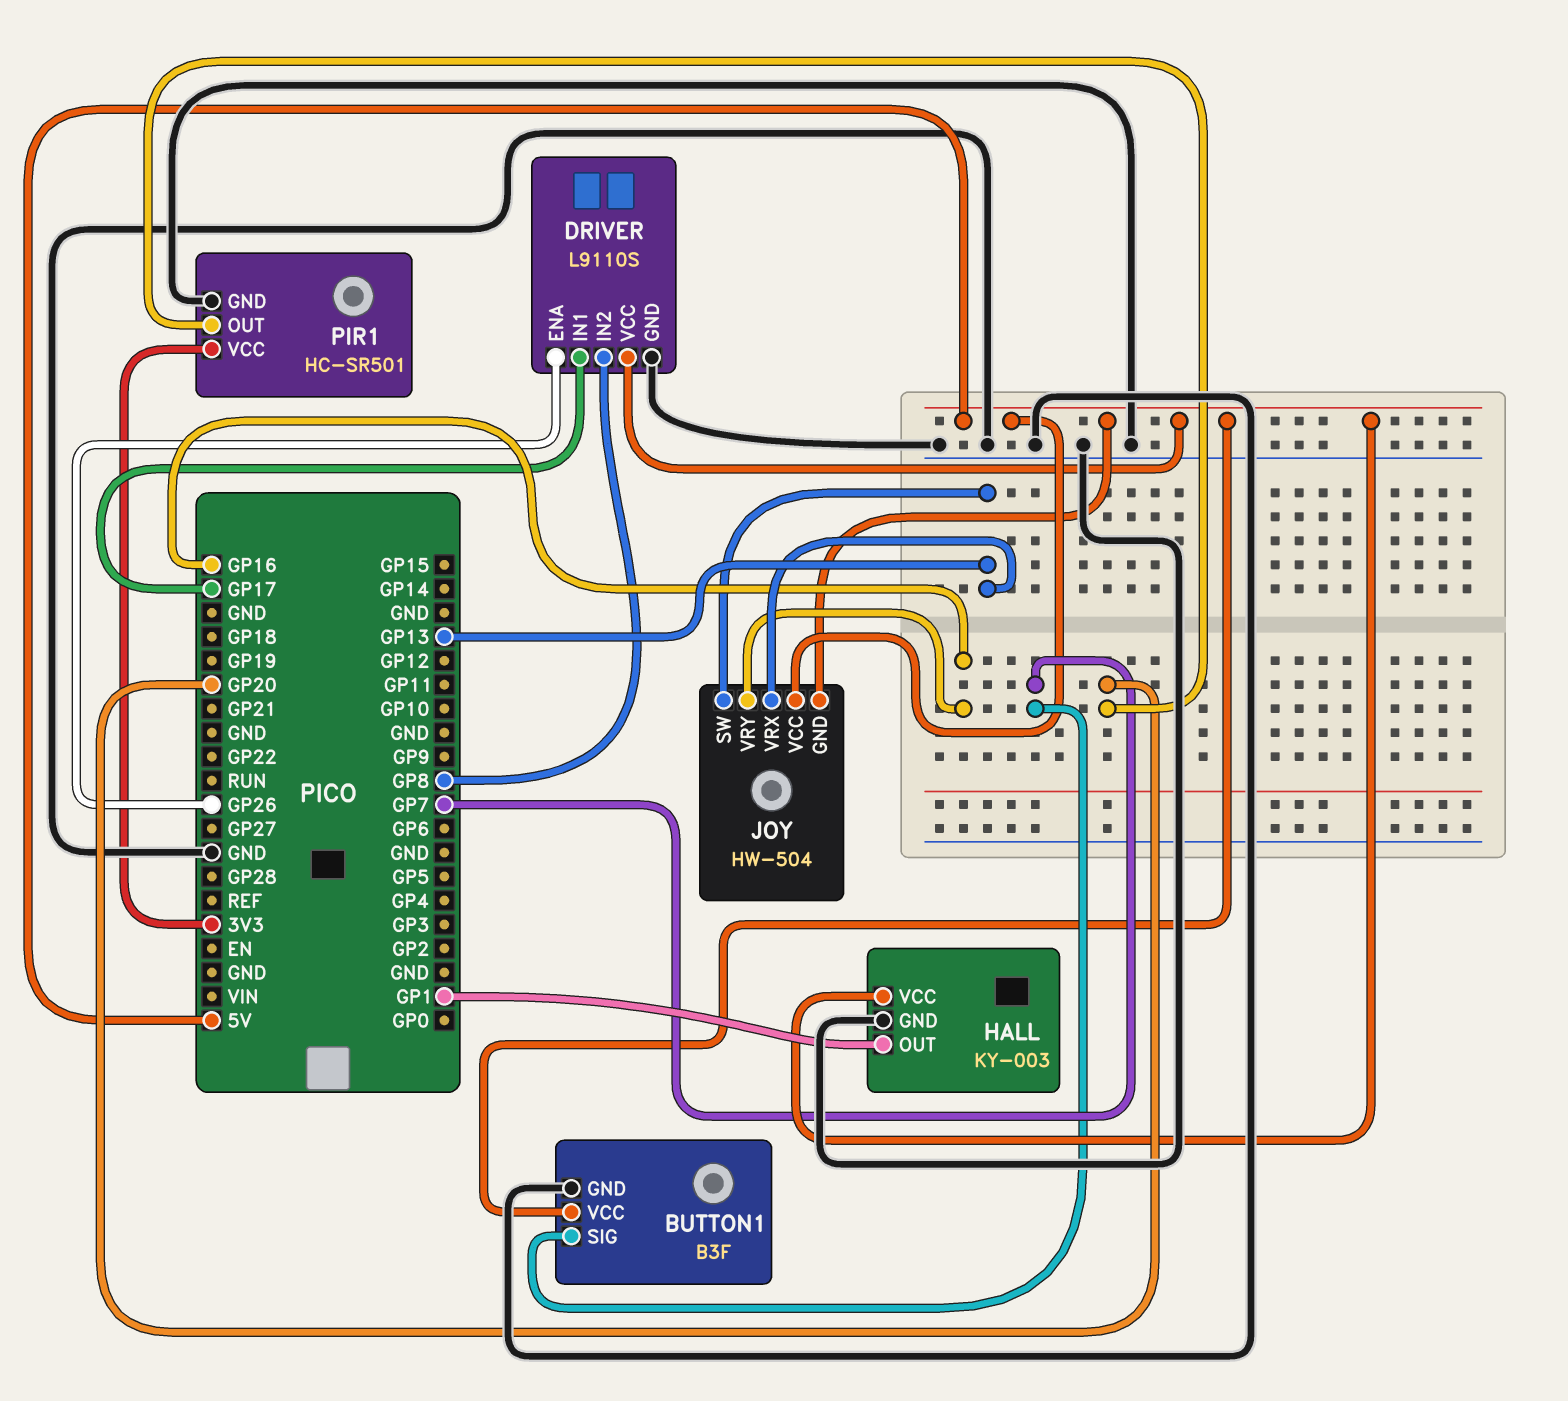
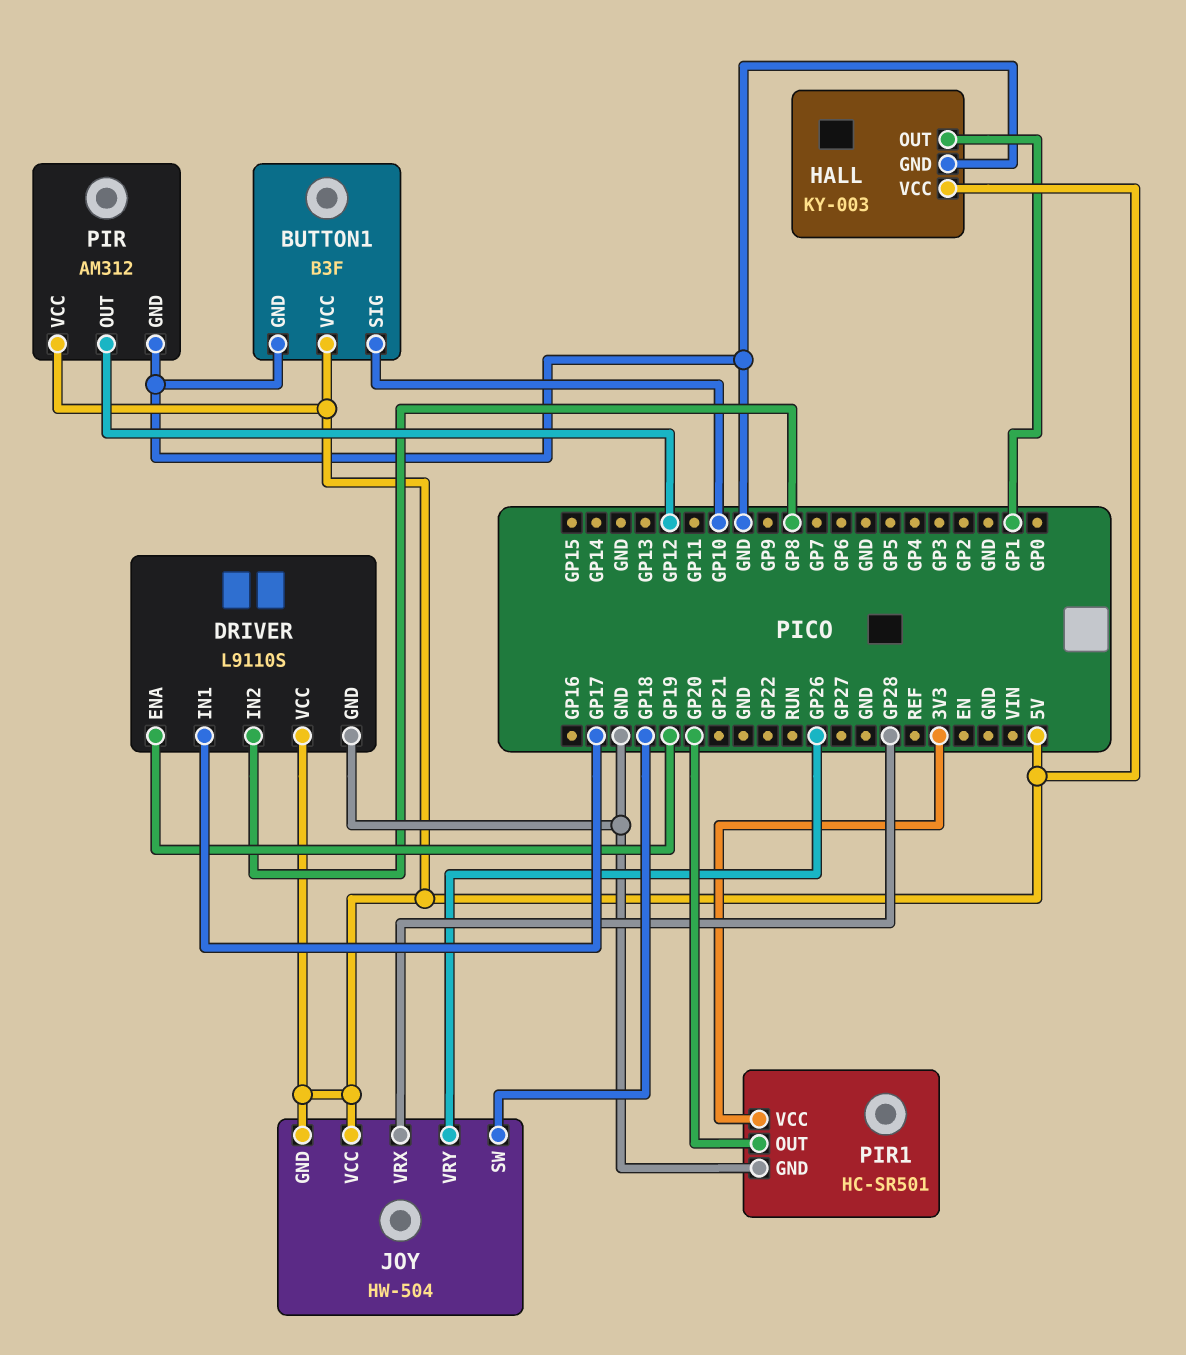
BUTTON1 pin SIG: GP7 -> GP10
DRIVER pin ENA: GP26 -> GP19
JOY pin SW: GP13 -> GP18
JOY pin VRX: GP13 -> GP28
JOY pin VRY: GP16 -> GP26
PIR: none -> AM312
PIR pin GND: none -> GND
PIR pin OUT: none -> GP12
PIR pin VCC: none -> 5V

